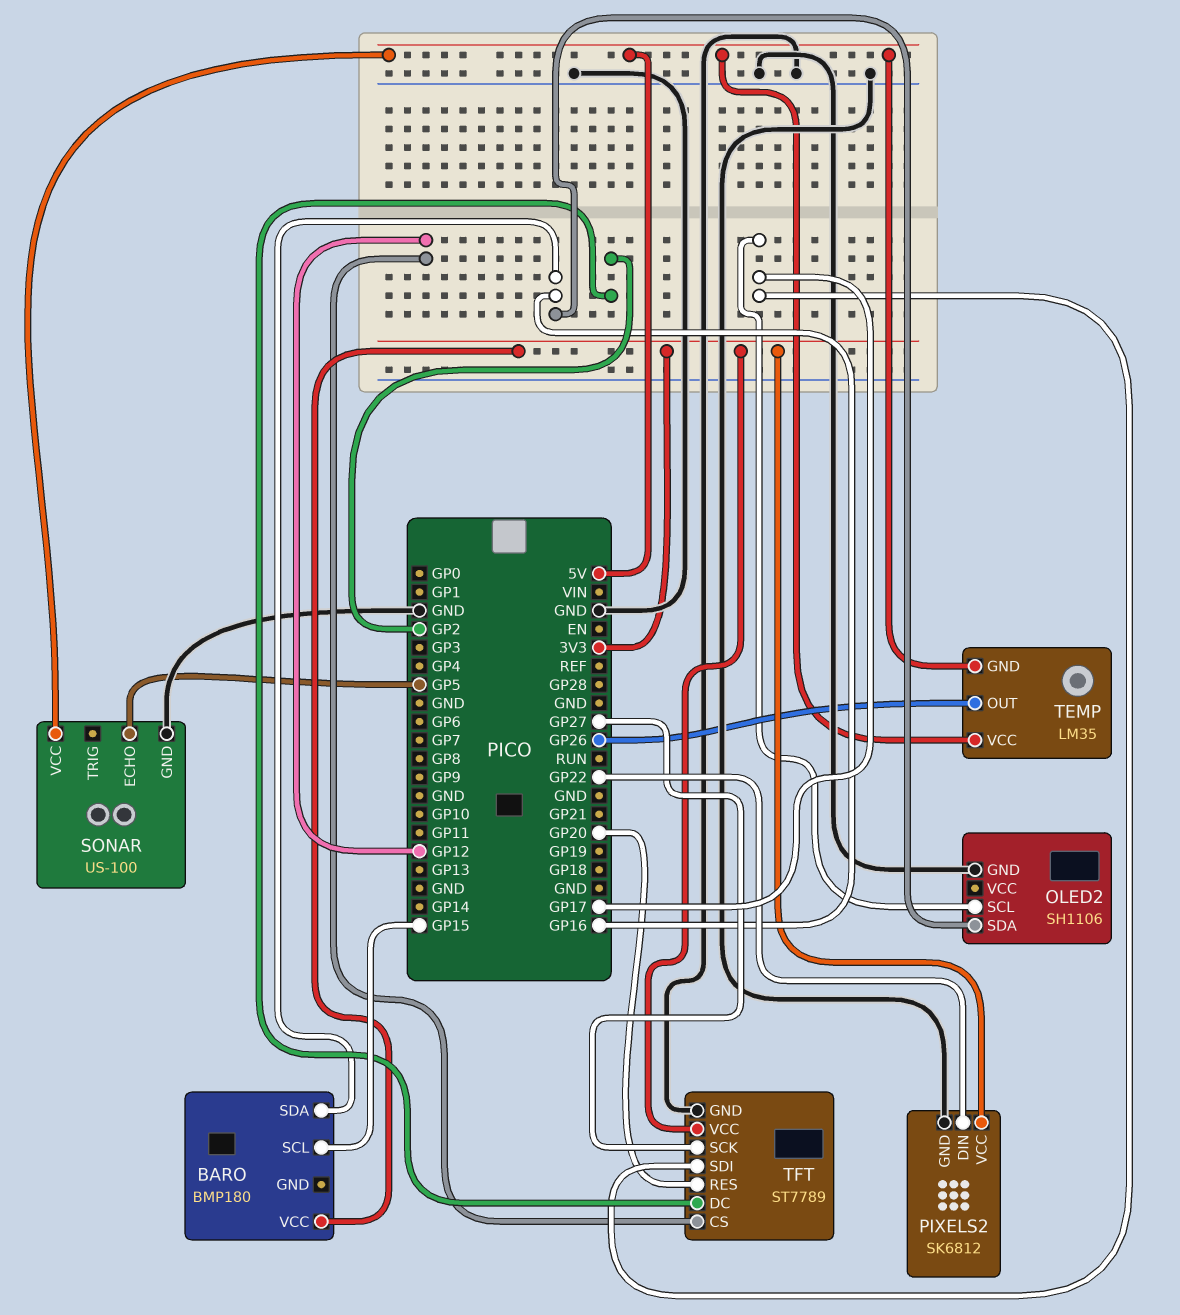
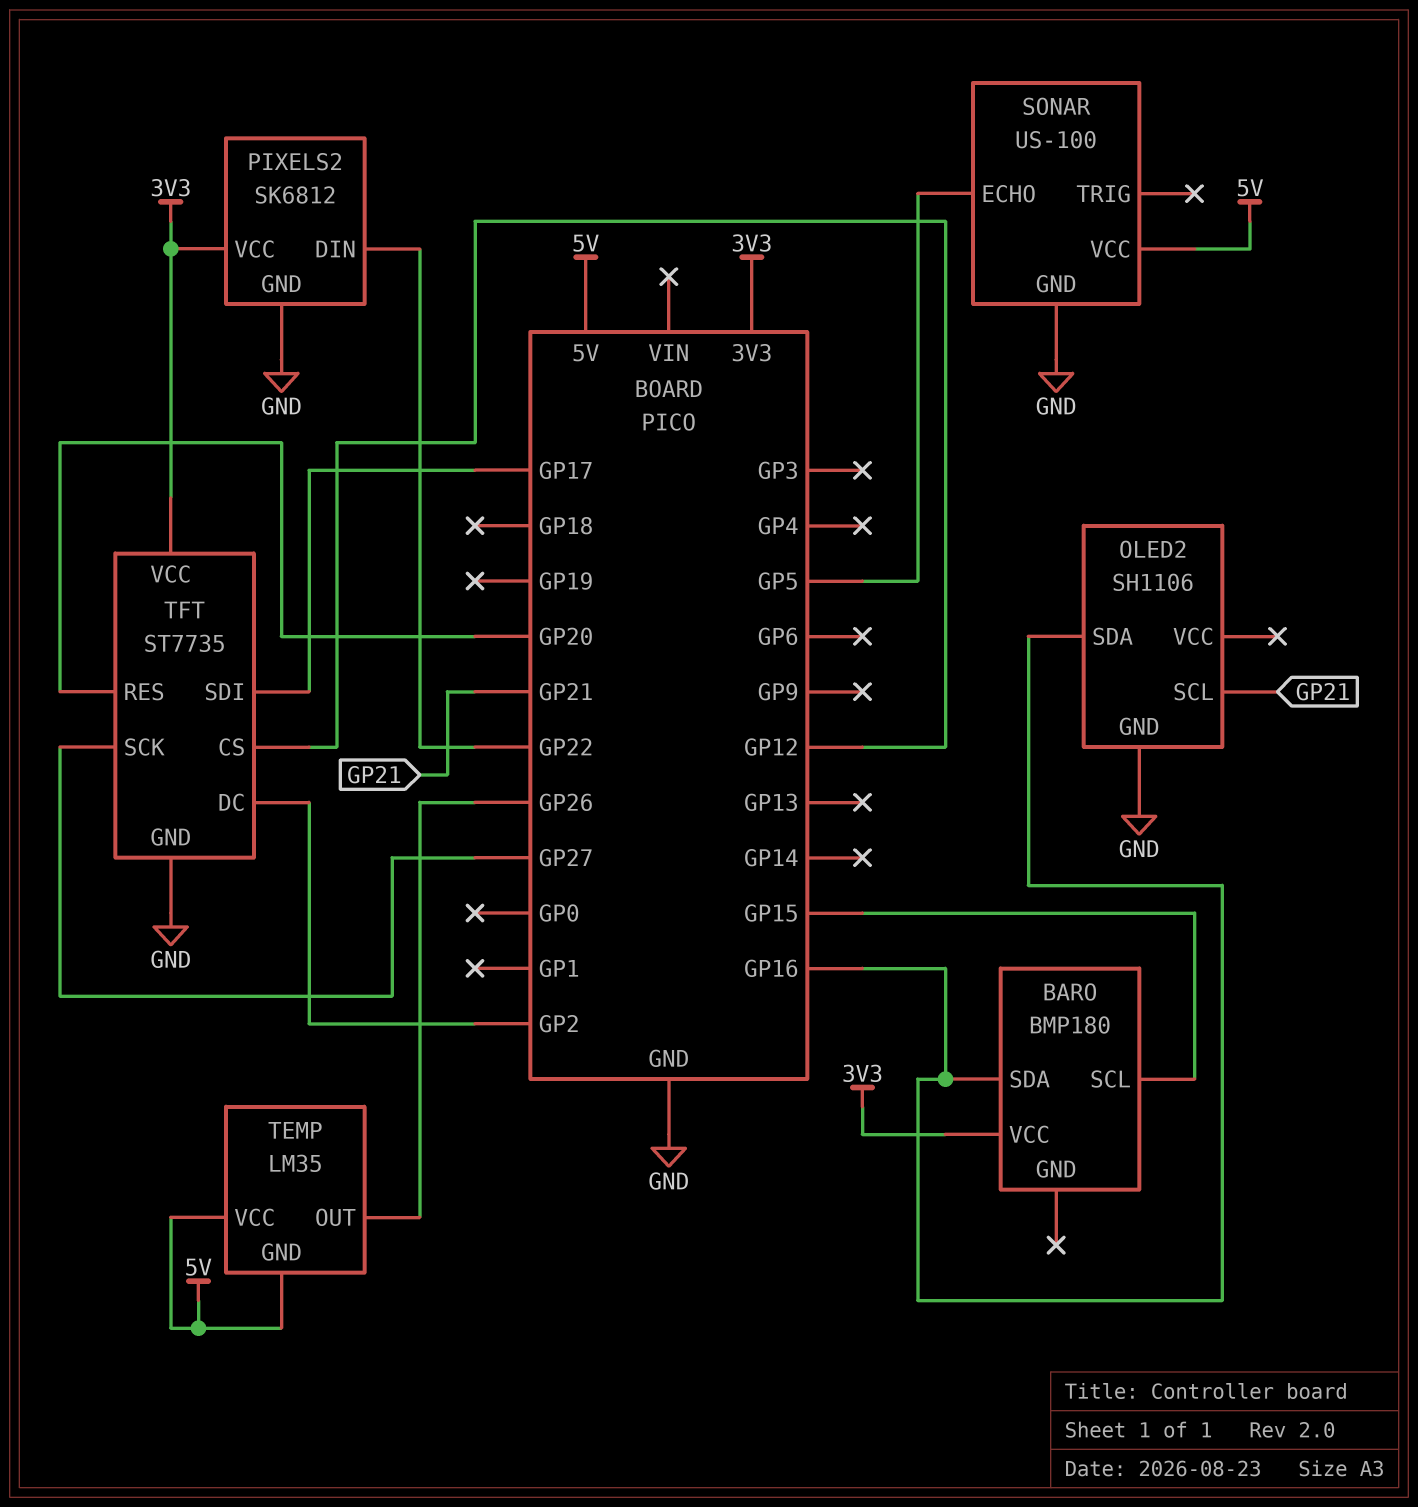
OLED2 pin SCL: GP17 -> GP21
TFT: ST7789 -> ST7735

